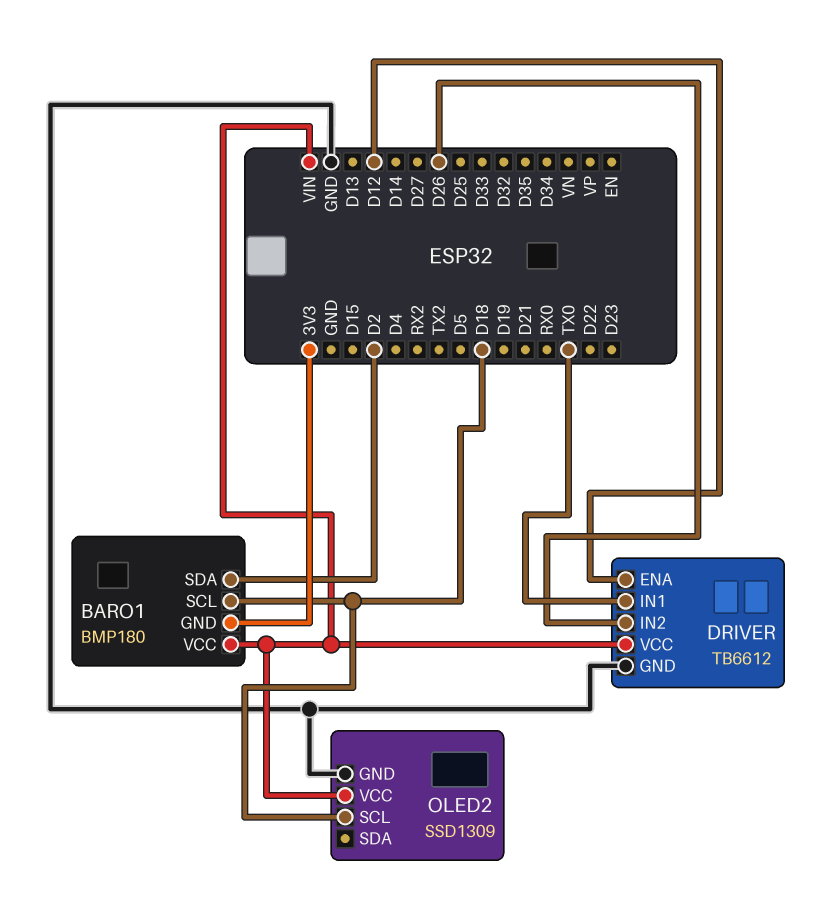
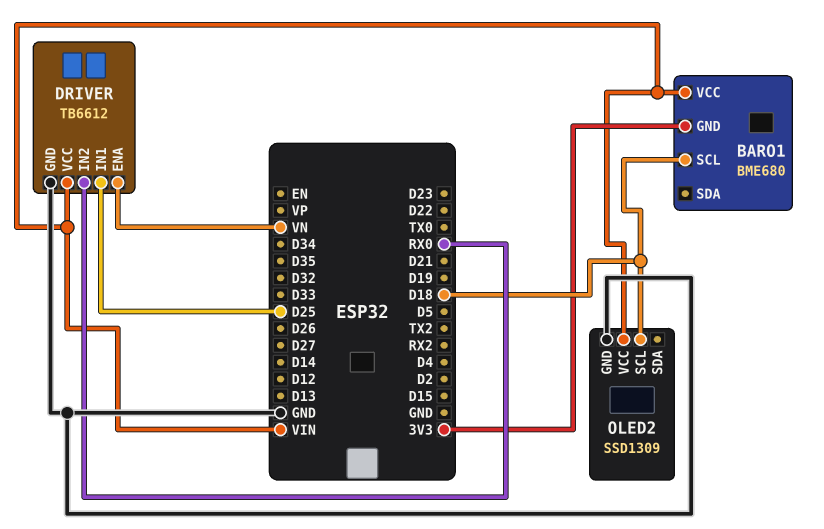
BARO1: BMP180 -> BME680
BARO1 pin SDA: D2 -> none
DRIVER pin ENA: D12 -> VN
DRIVER pin IN1: TX0 -> D25
DRIVER pin IN2: D26 -> RX0

